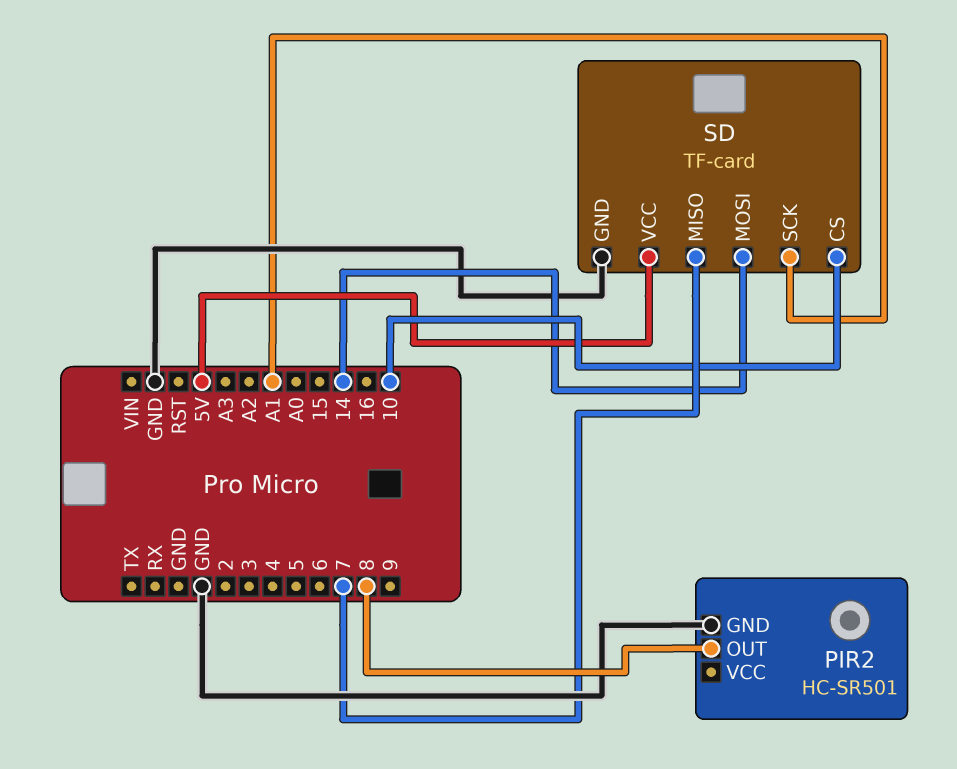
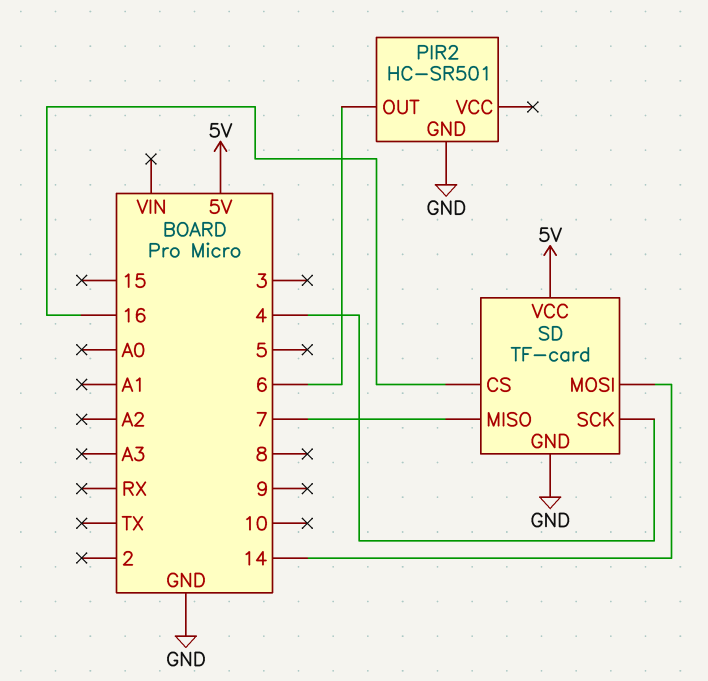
PIR2 pin OUT: 8 -> 6
SD pin CS: 10 -> 16
SD pin SCK: A1 -> 4

